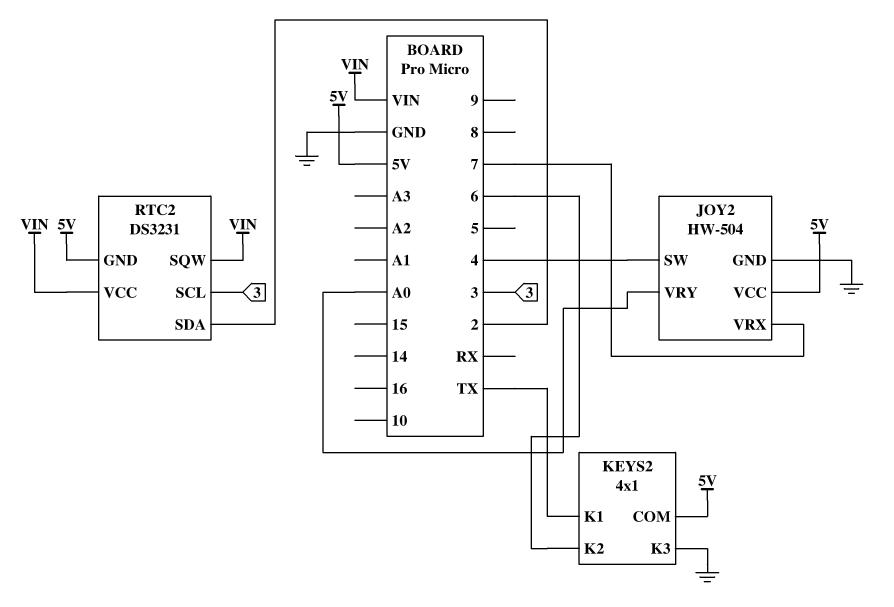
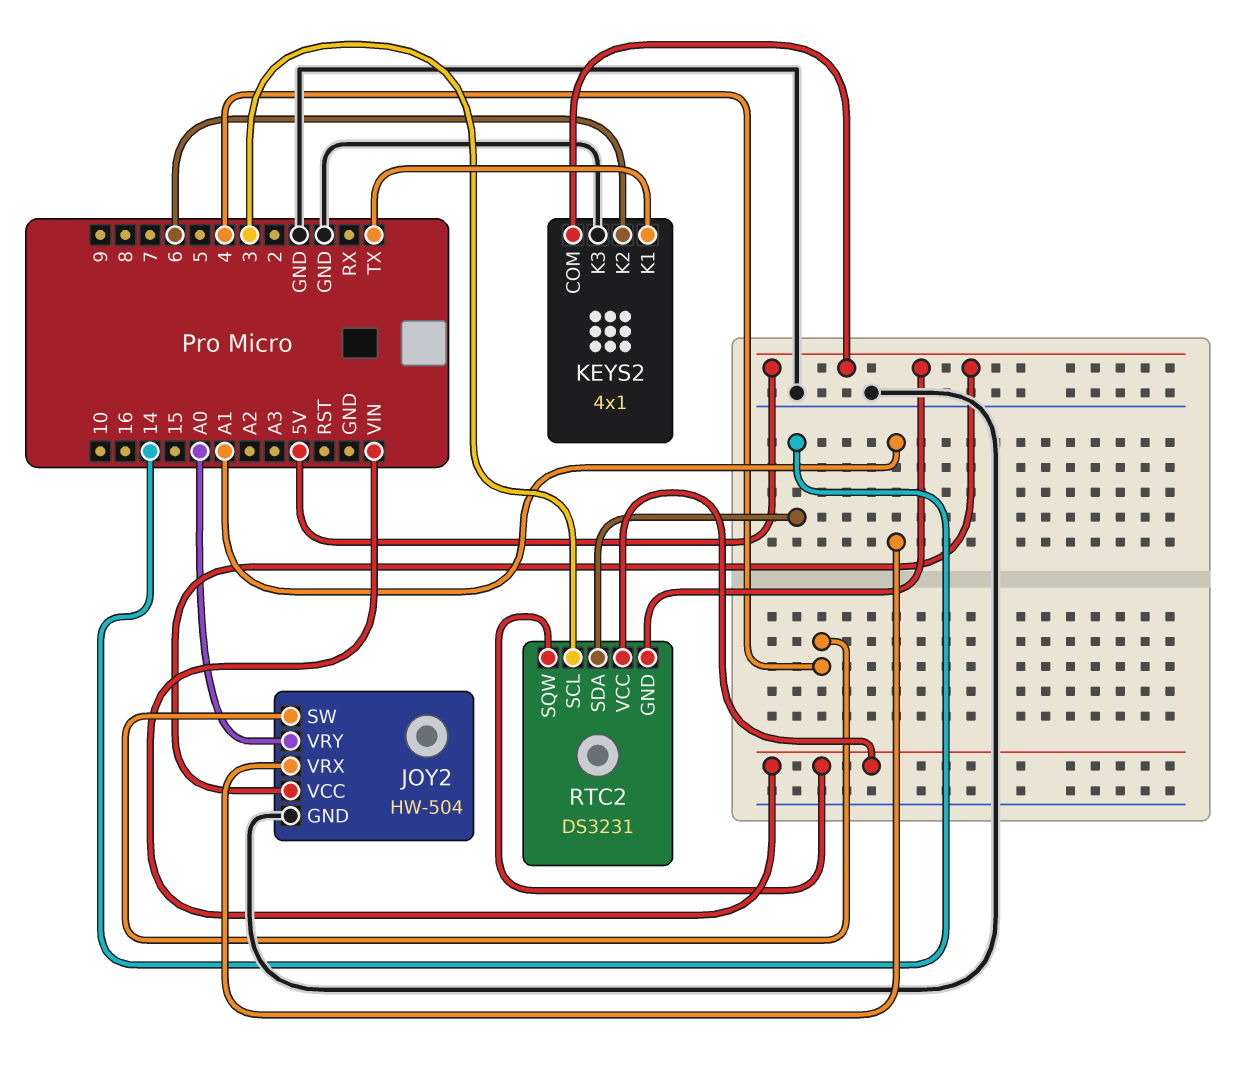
JOY2 pin VRX: 7 -> A1
RTC2 pin SDA: 2 -> 14

